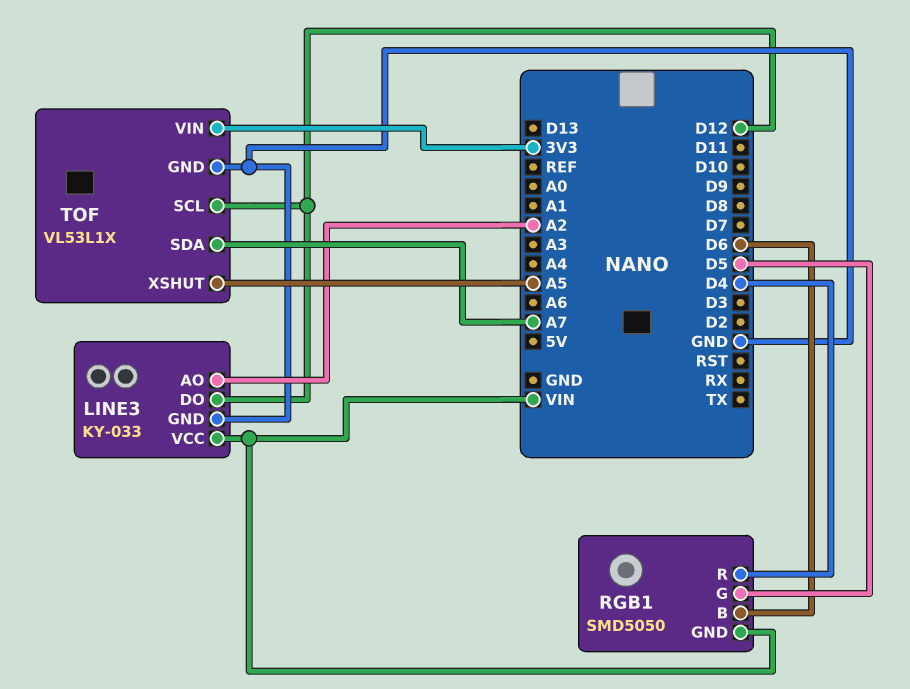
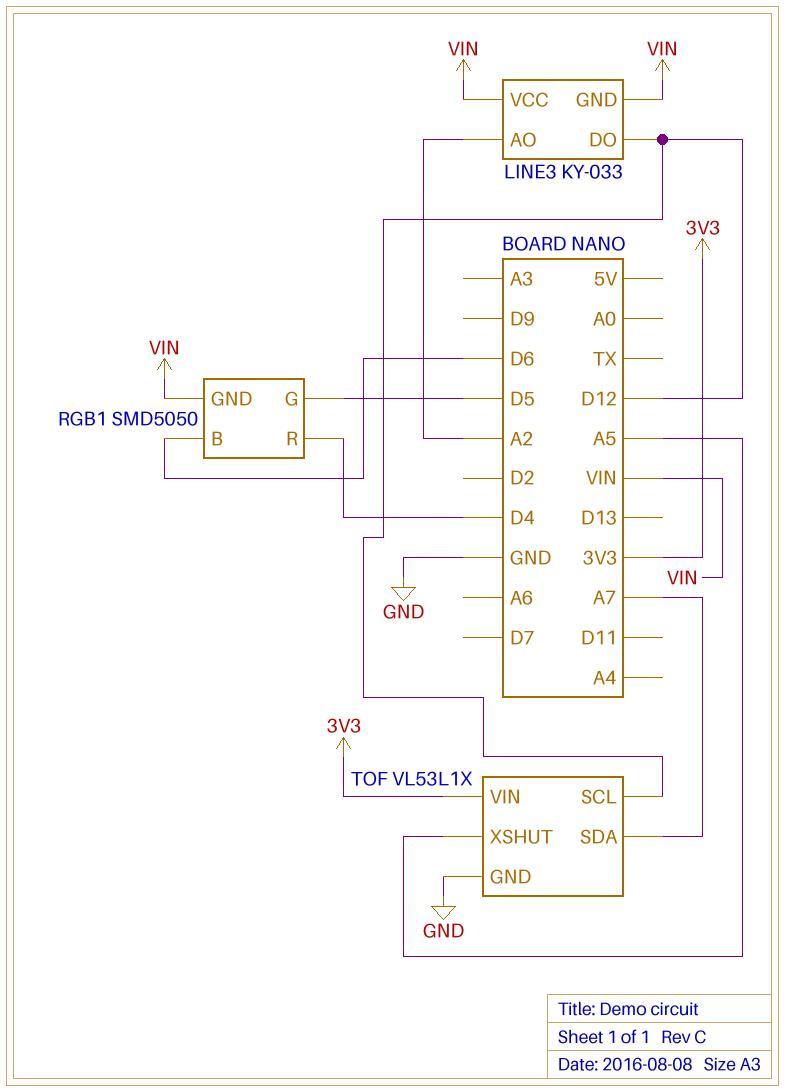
LINE3 pin GND: GND -> VIN

